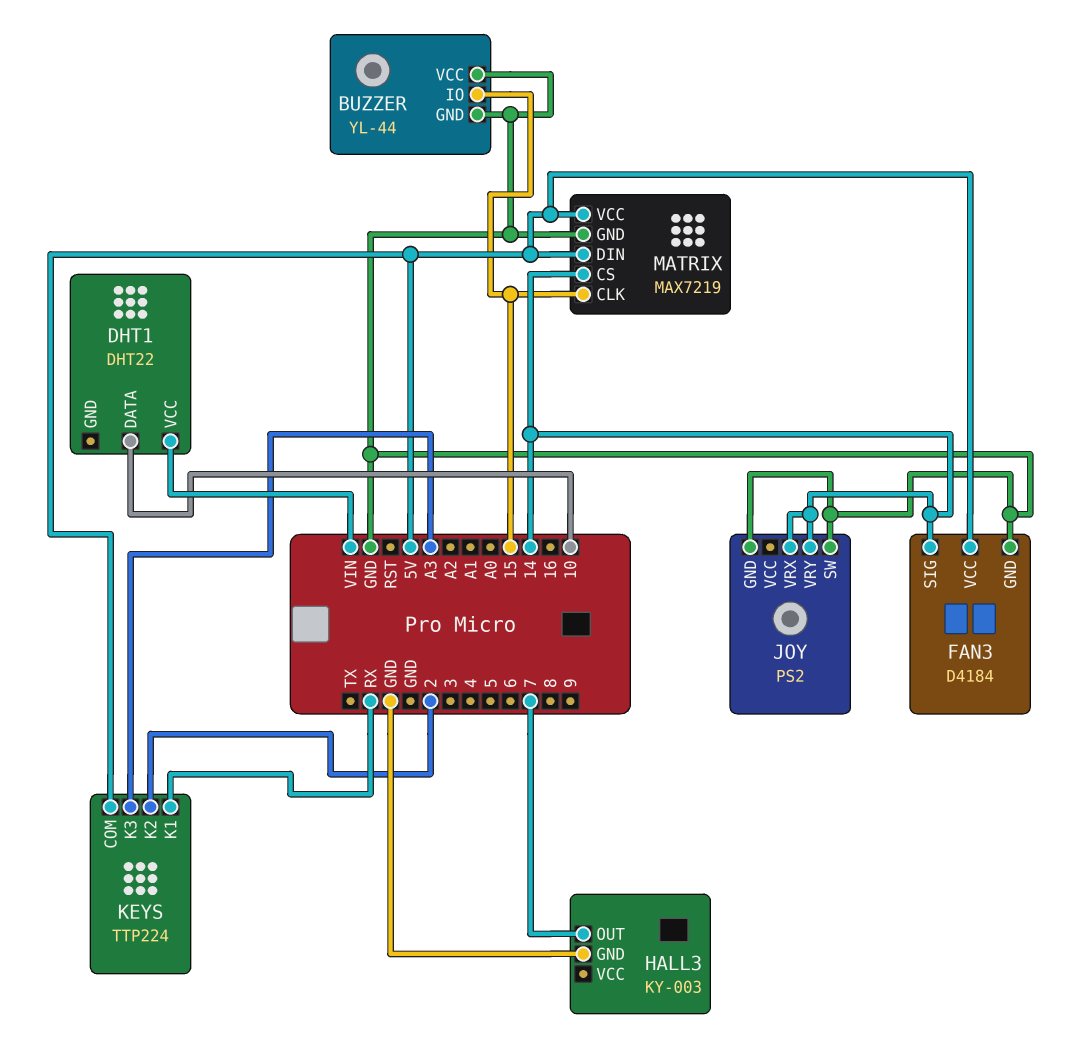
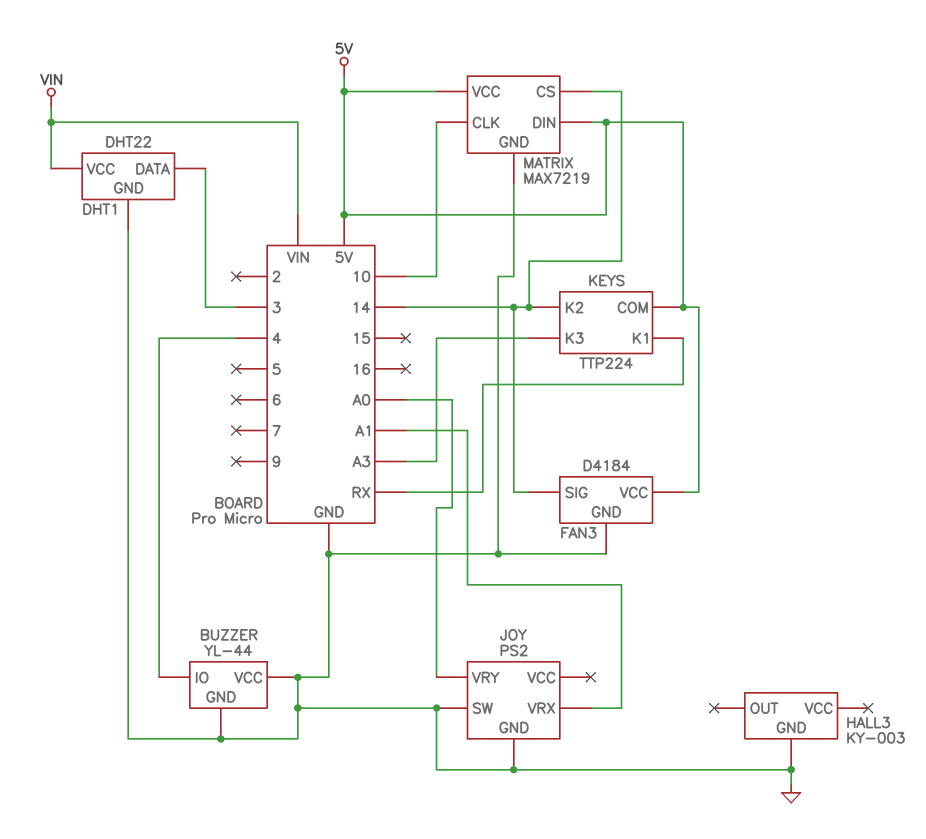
BUZZER pin IO: 15 -> 4
DHT1 pin DATA: 10 -> 3
DHT1 pin GND: none -> GND
HALL3 pin OUT: 7 -> none
JOY pin VRX: 14 -> A1
JOY pin VRY: 14 -> A0
KEYS pin K2: 2 -> 14
MATRIX pin CLK: 15 -> 10

